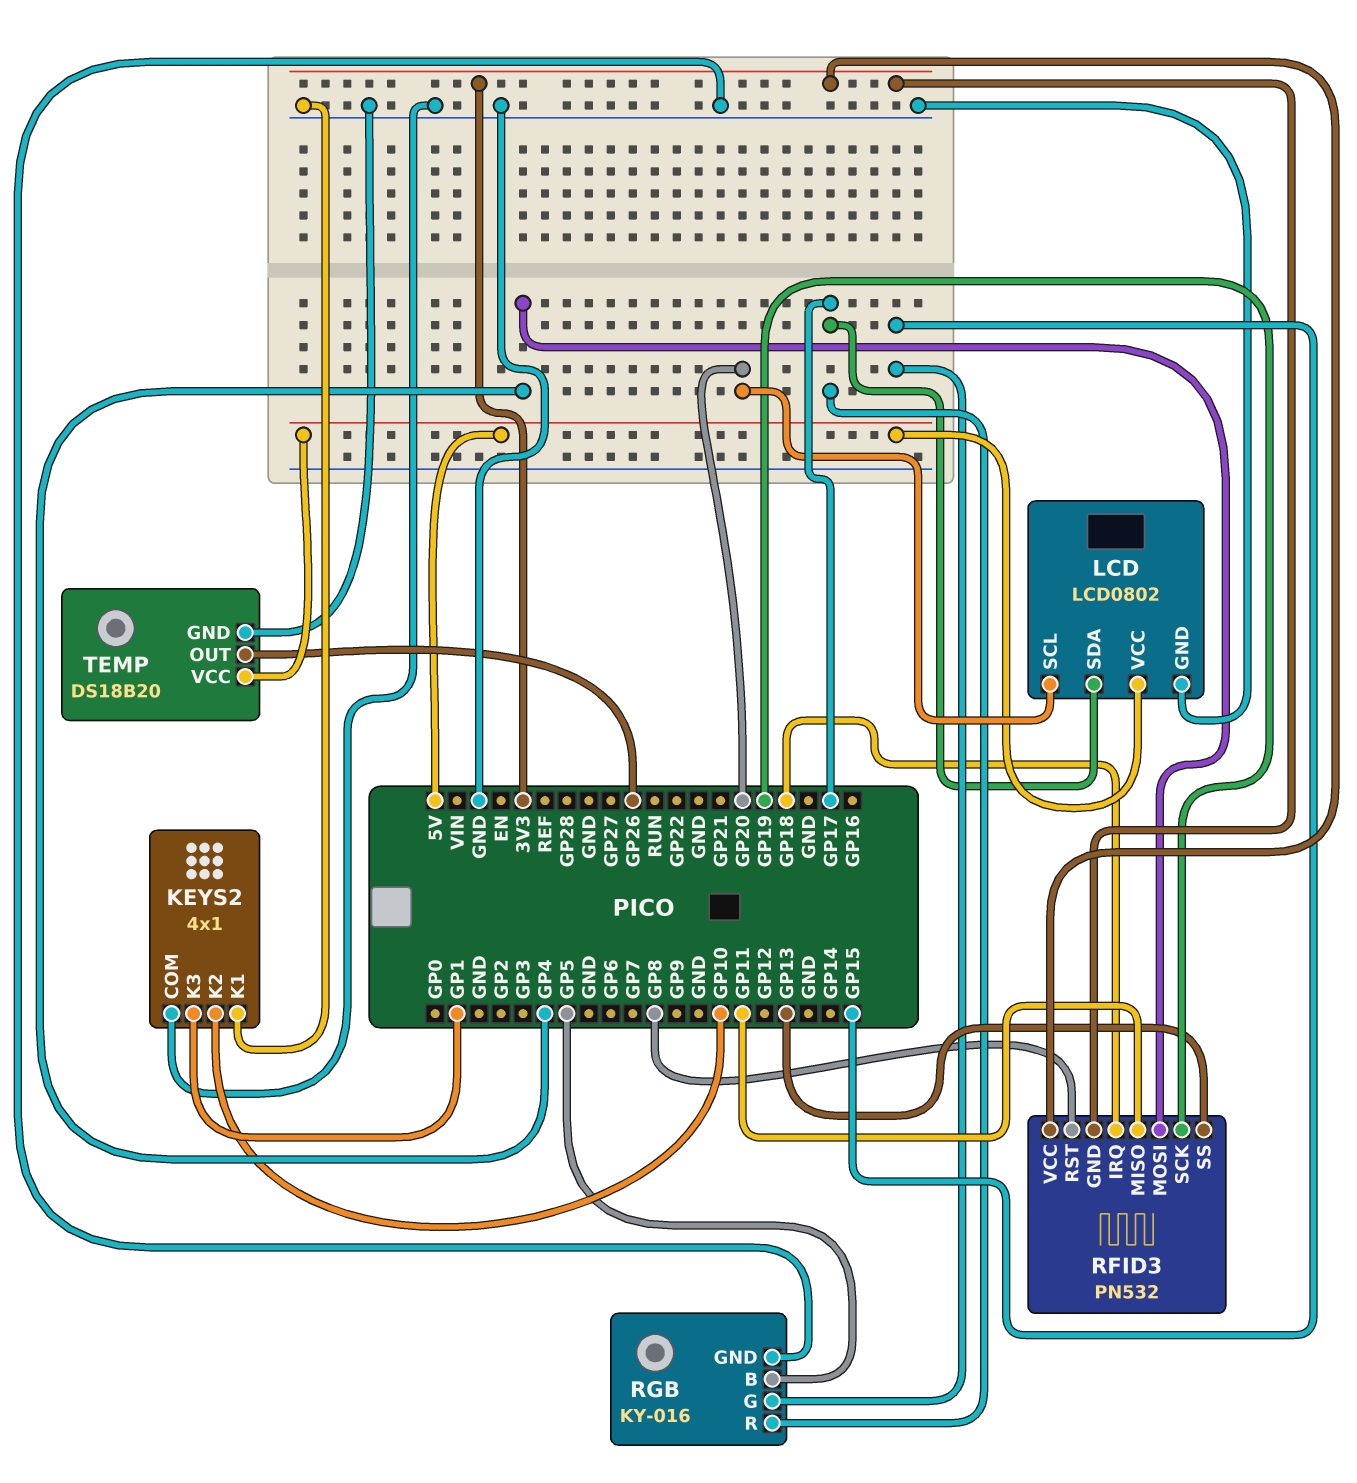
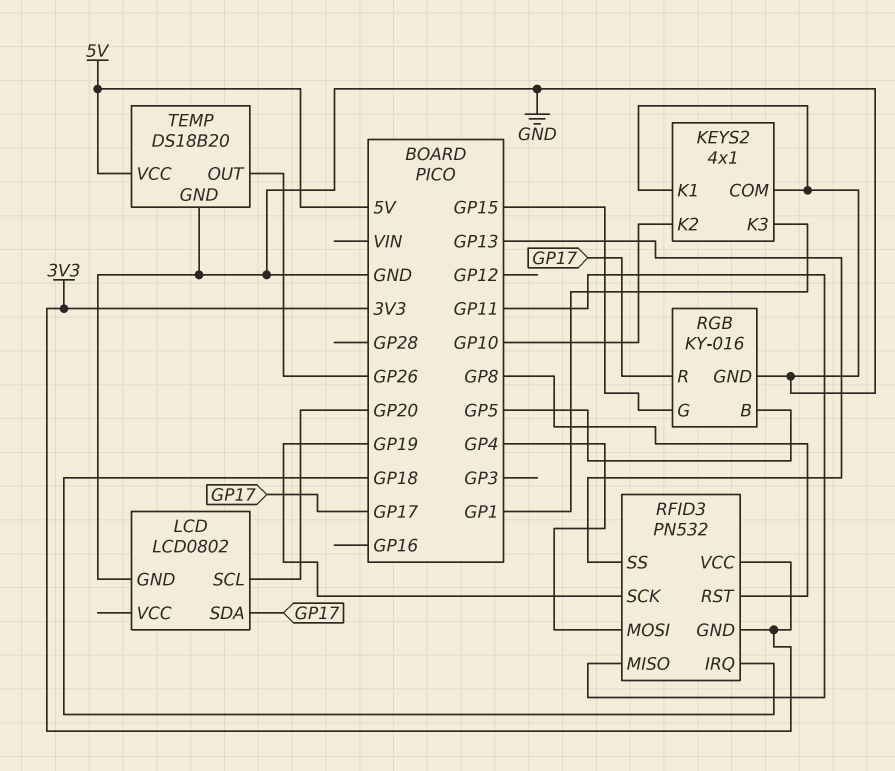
LCD pin VCC: 5V -> none

